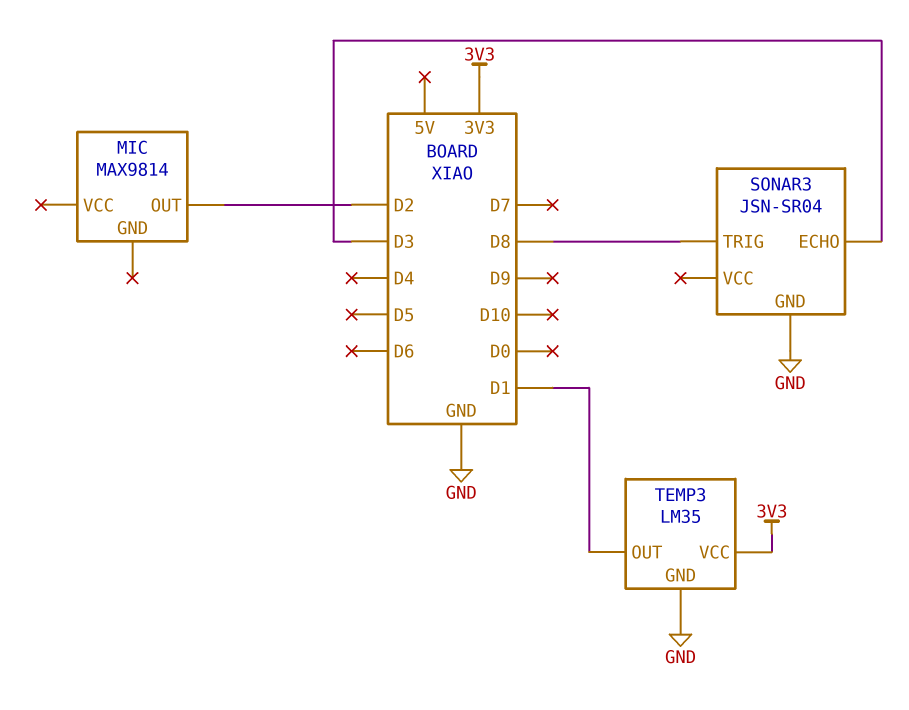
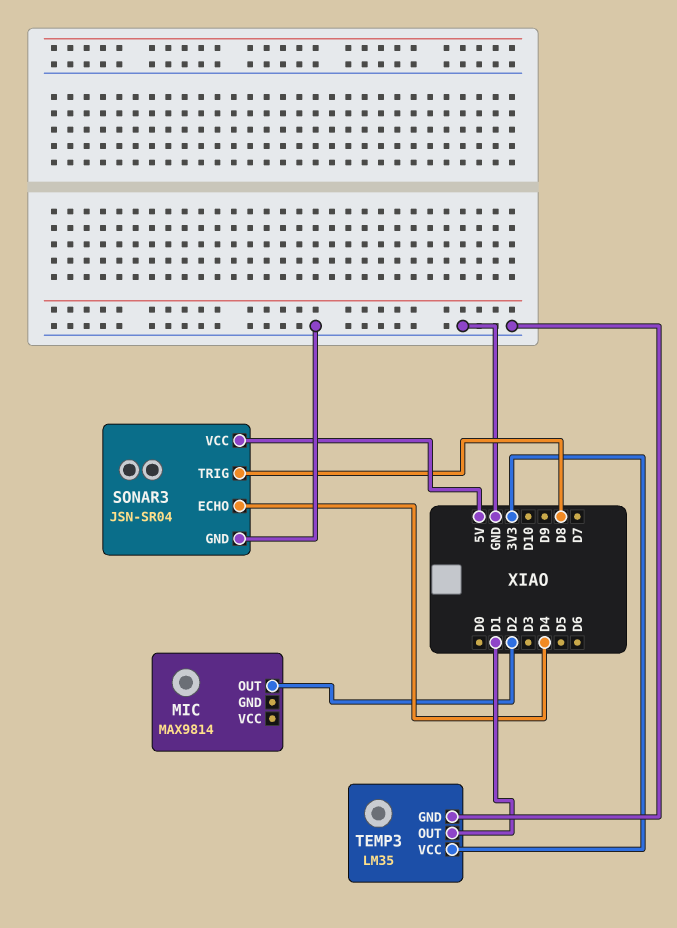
SONAR3 pin ECHO: D3 -> D4
SONAR3 pin VCC: none -> 5V

